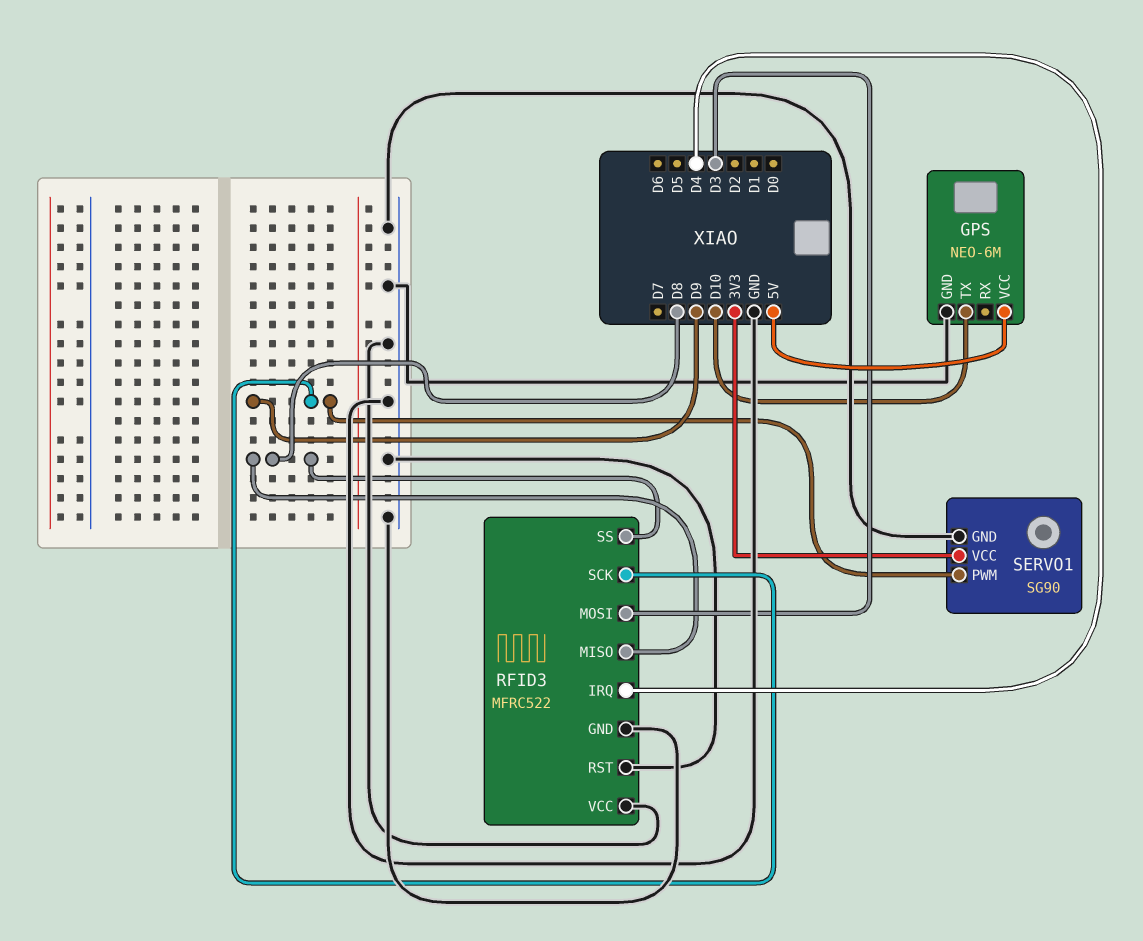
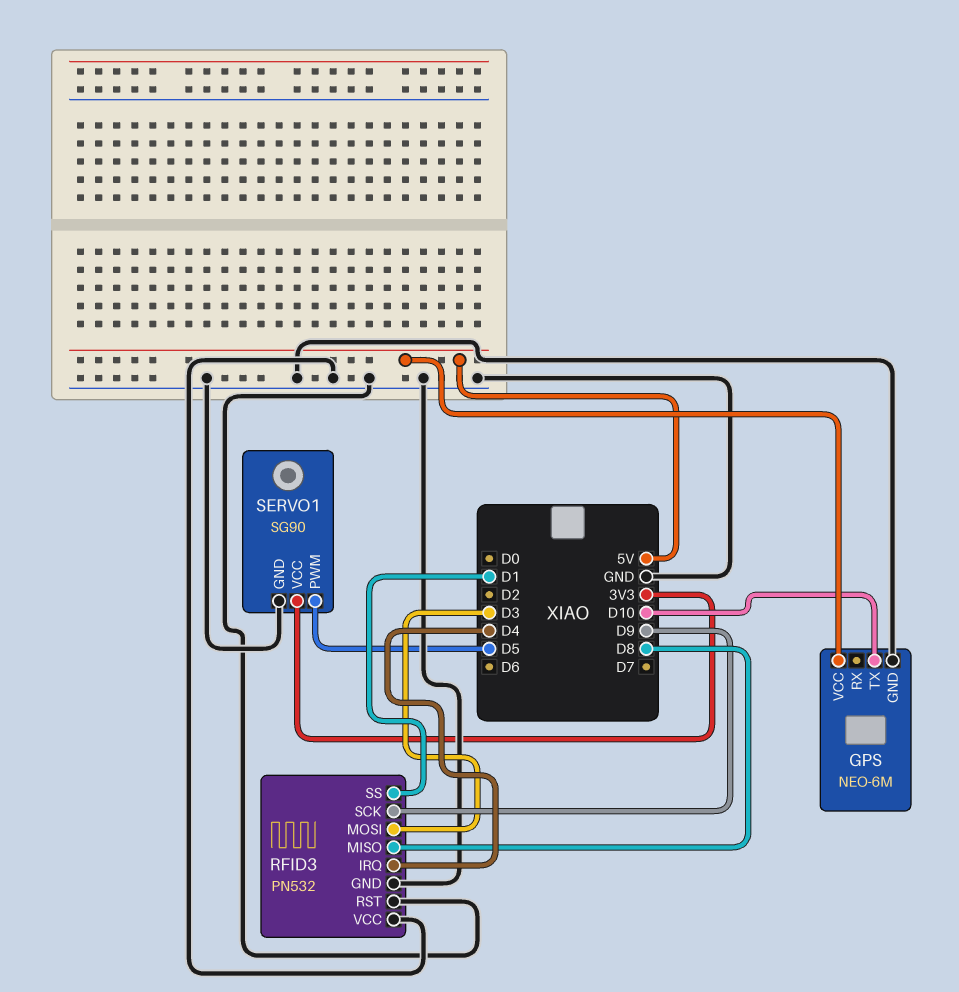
RFID3: MFRC522 -> PN532
RFID3 pin SS: D8 -> D1
SERVO1 pin PWM: D9 -> D5

